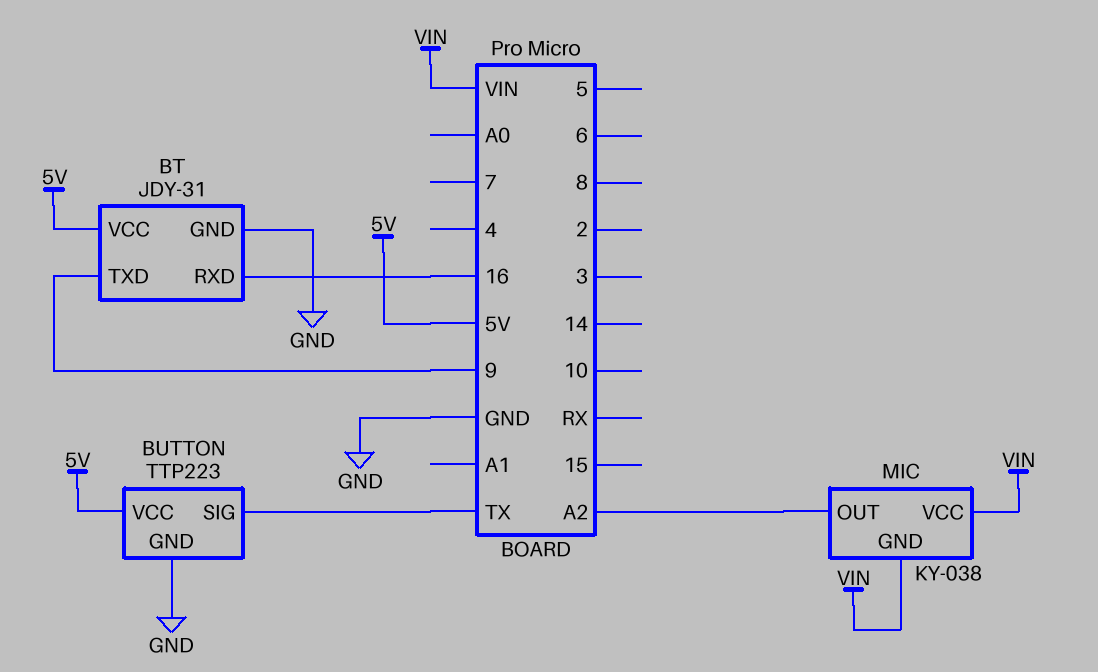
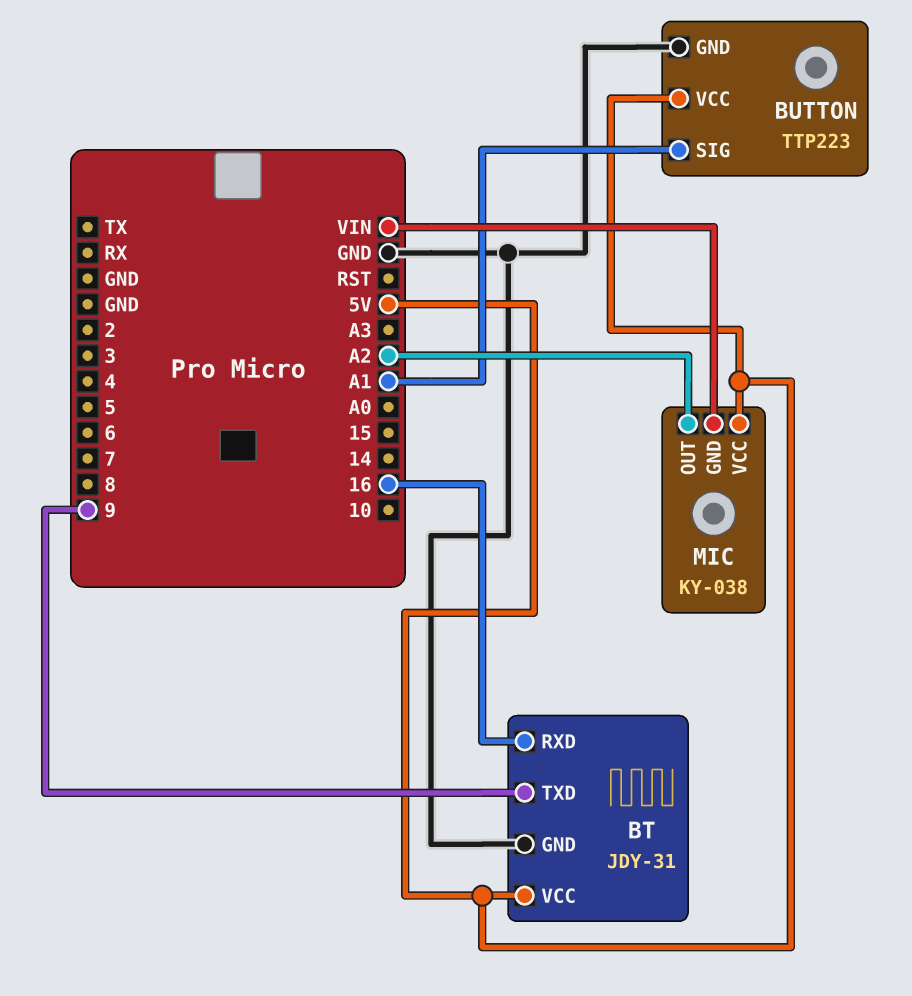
BUTTON pin SIG: TX -> A1
MIC pin VCC: VIN -> 5V

